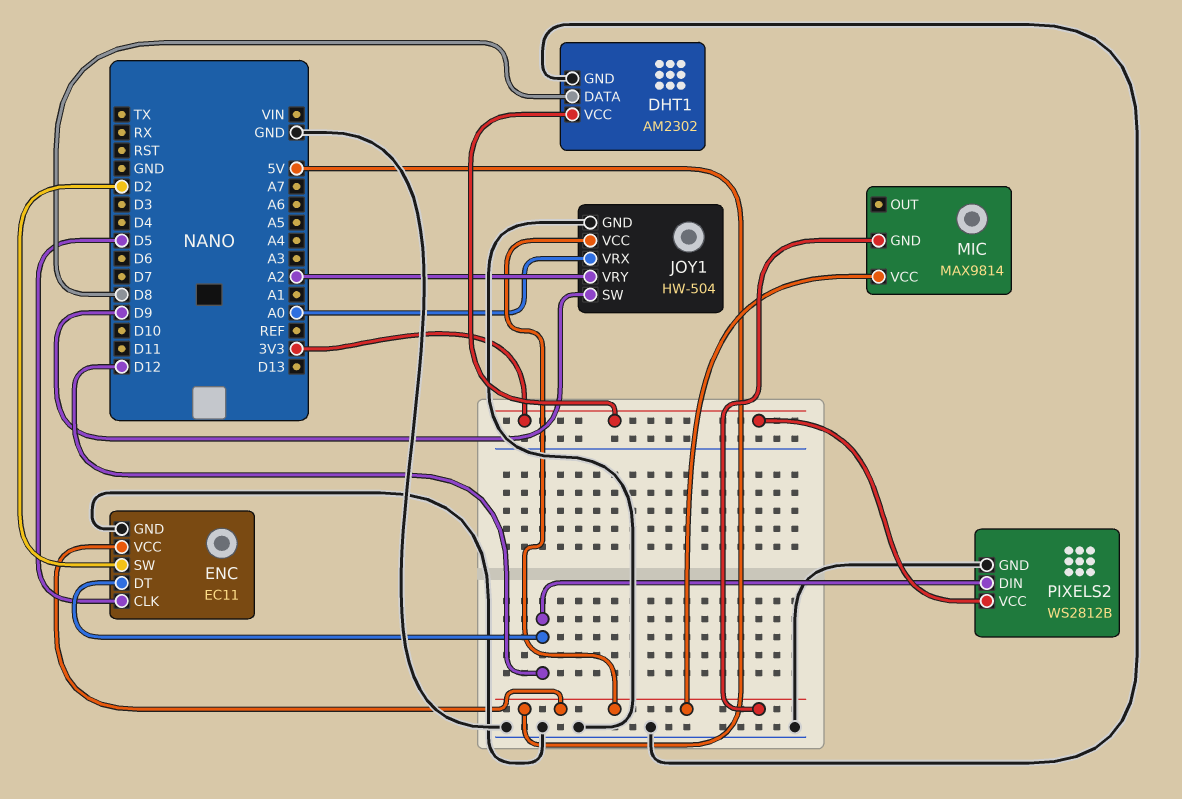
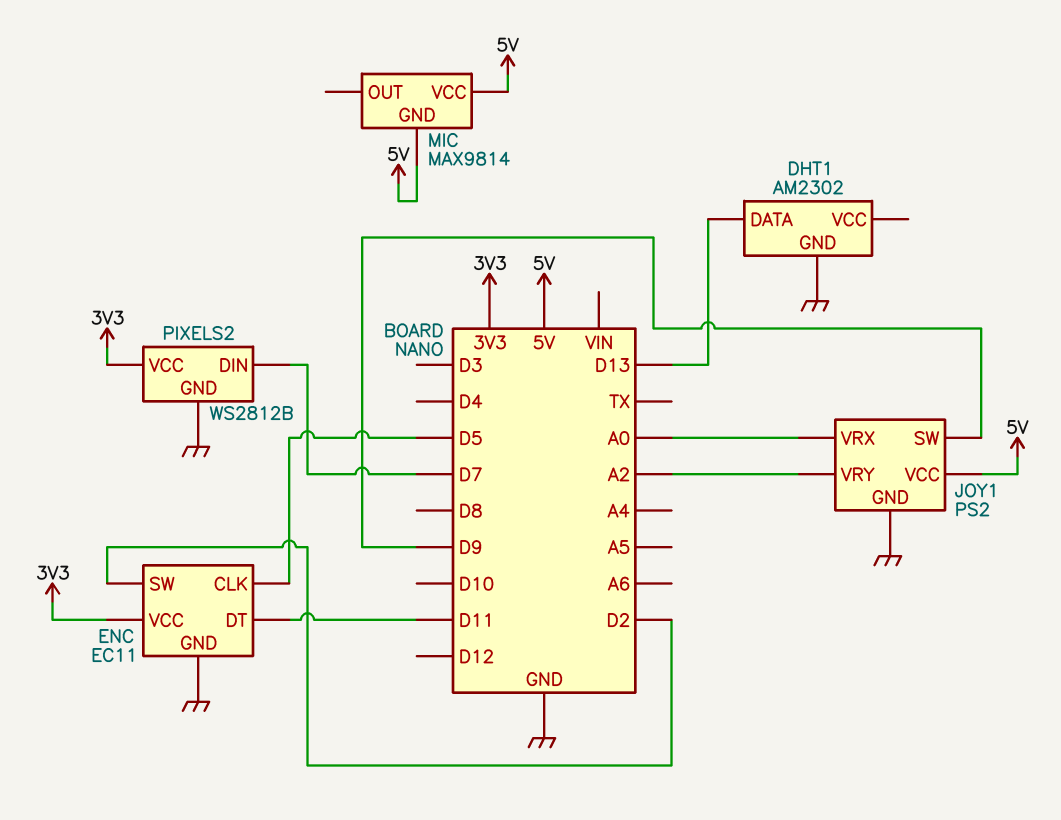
DHT1 pin DATA: D8 -> D13
DHT1 pin VCC: 3V3 -> none
ENC pin DT: D12 -> D11
ENC pin VCC: 5V -> 3V3
JOY1: HW-504 -> PS2
PIXELS2 pin DIN: D12 -> D7

